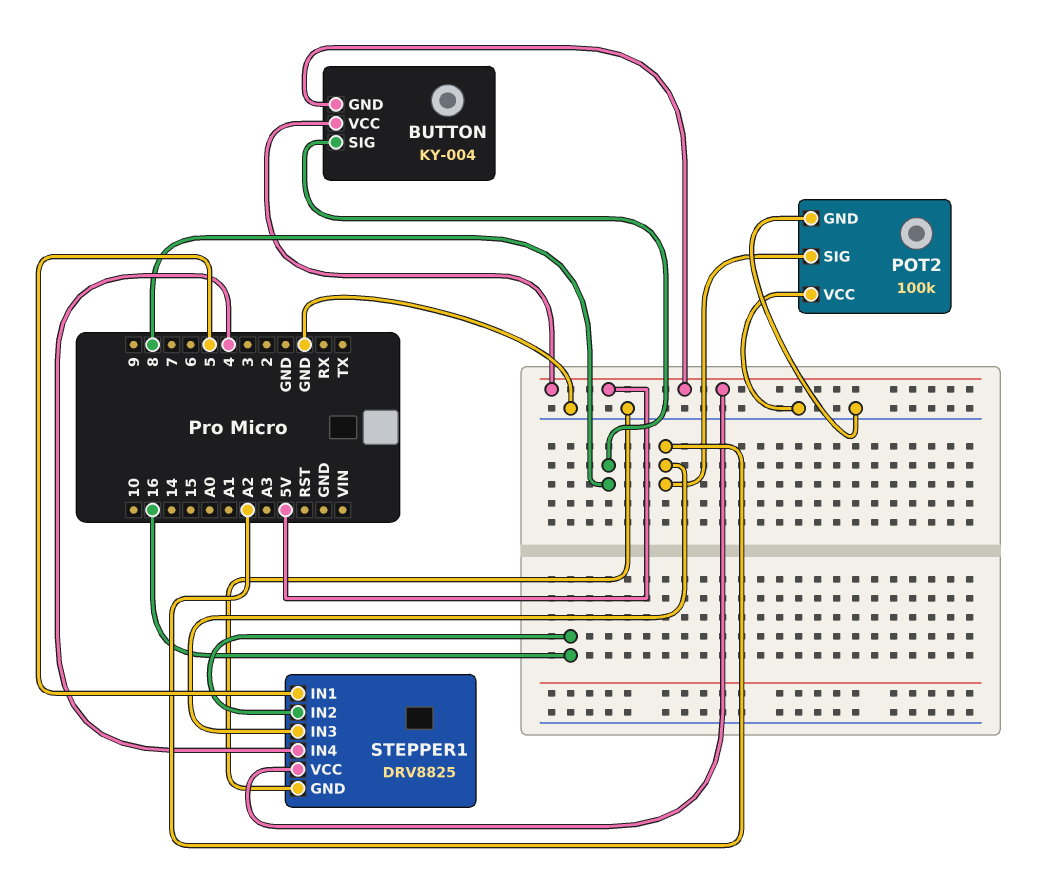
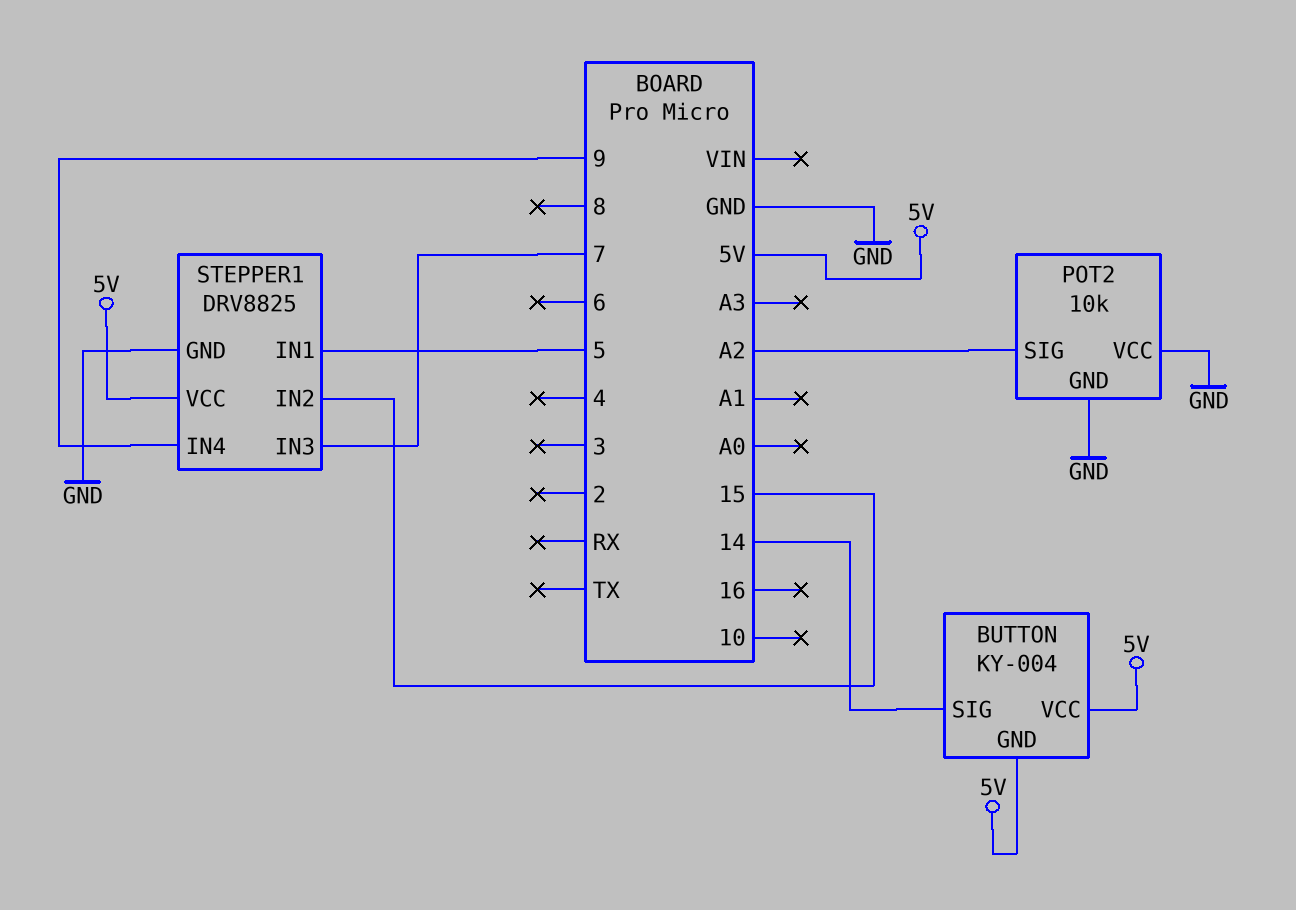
BUTTON pin SIG: 8 -> 14
POT2: 100k -> 10k
STEPPER1 pin IN2: 16 -> 15
STEPPER1 pin IN3: A2 -> 7
STEPPER1 pin IN4: 4 -> 9

